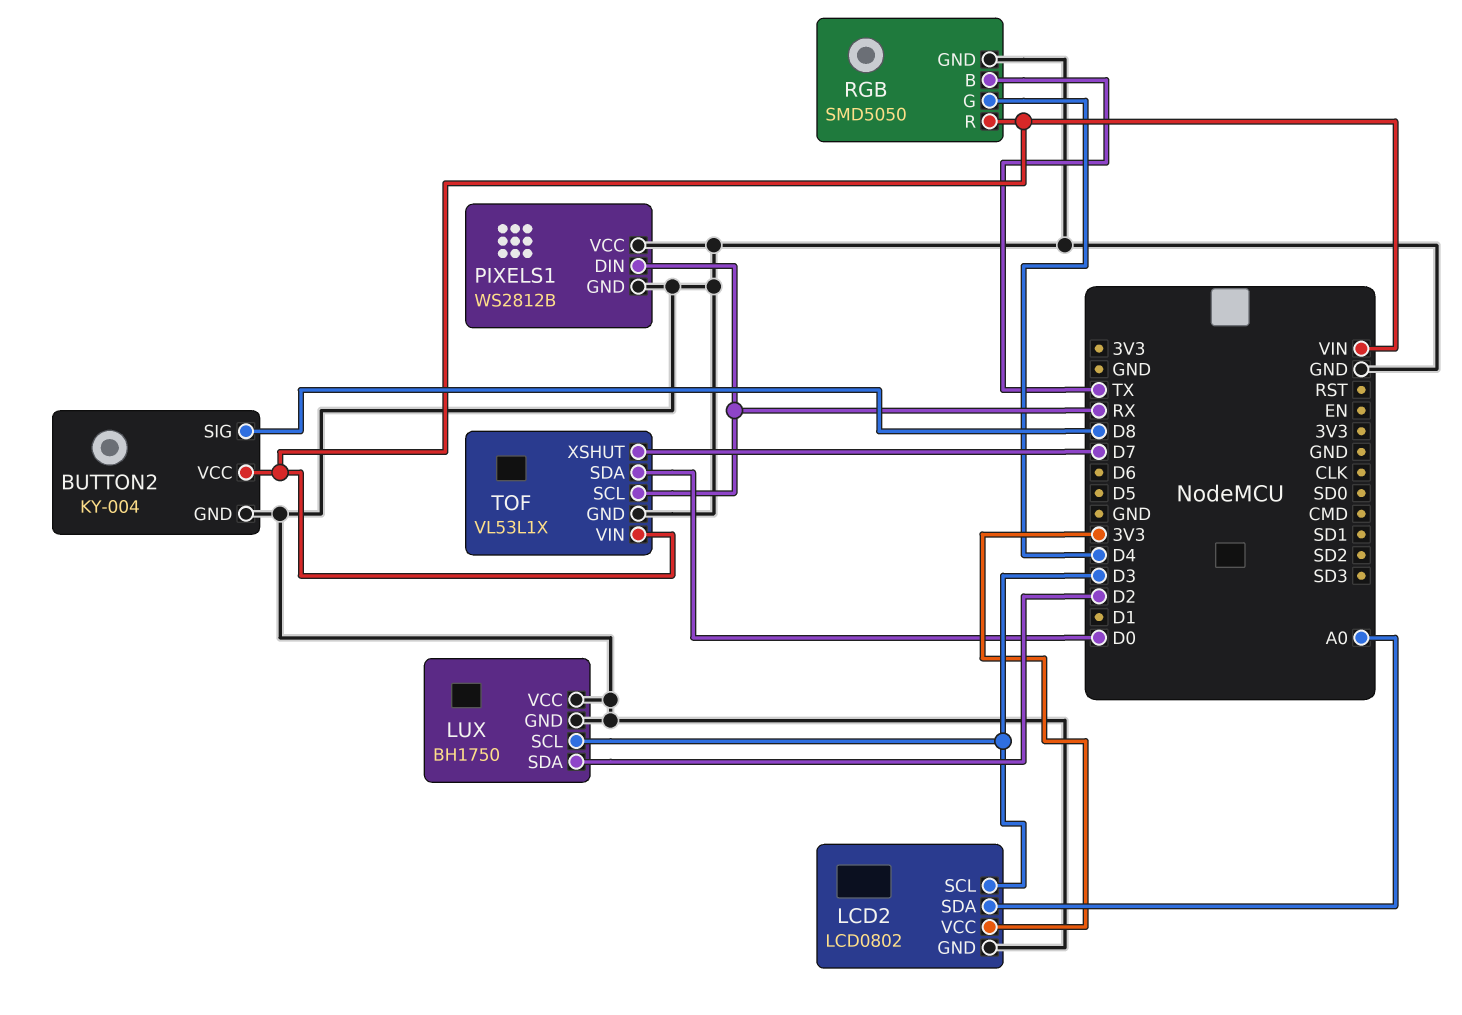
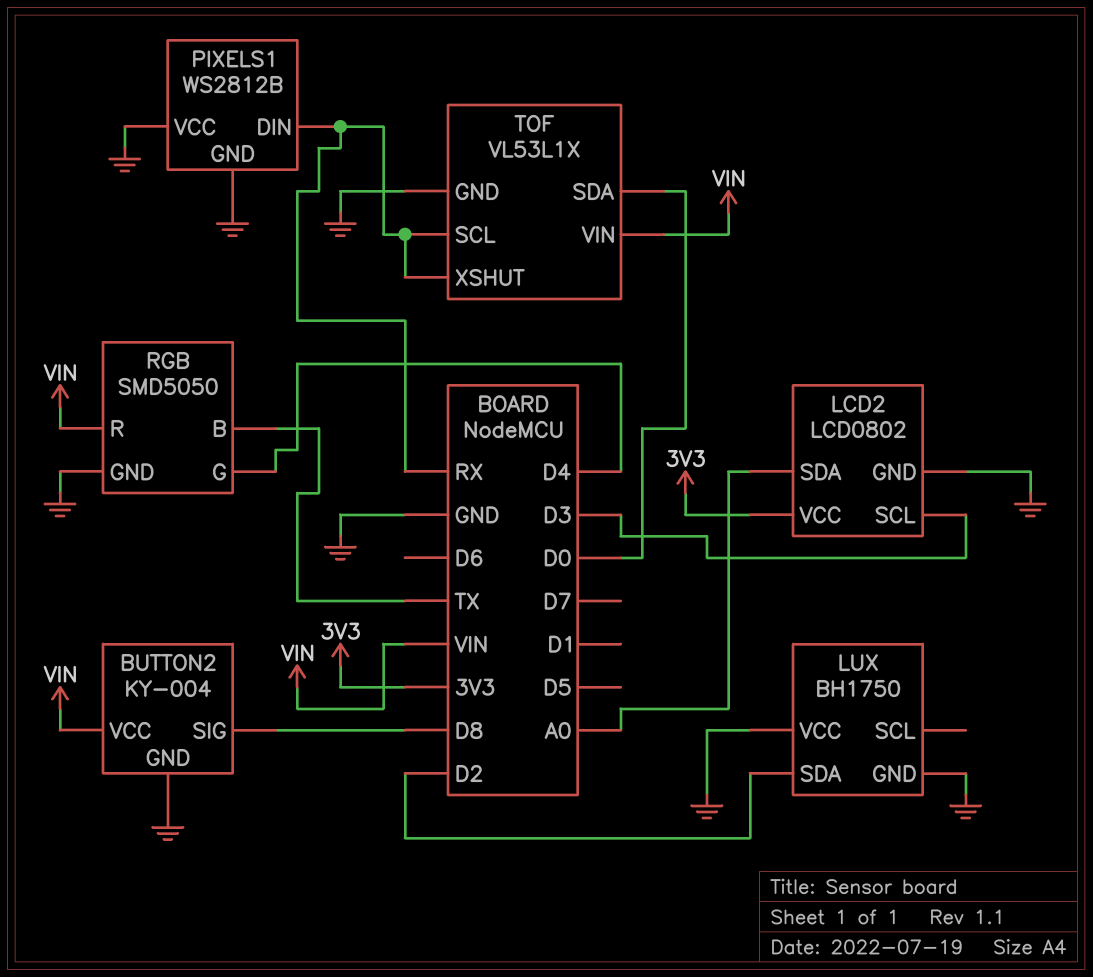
LUX pin SCL: D3 -> none
TOF pin XSHUT: D7 -> RX

